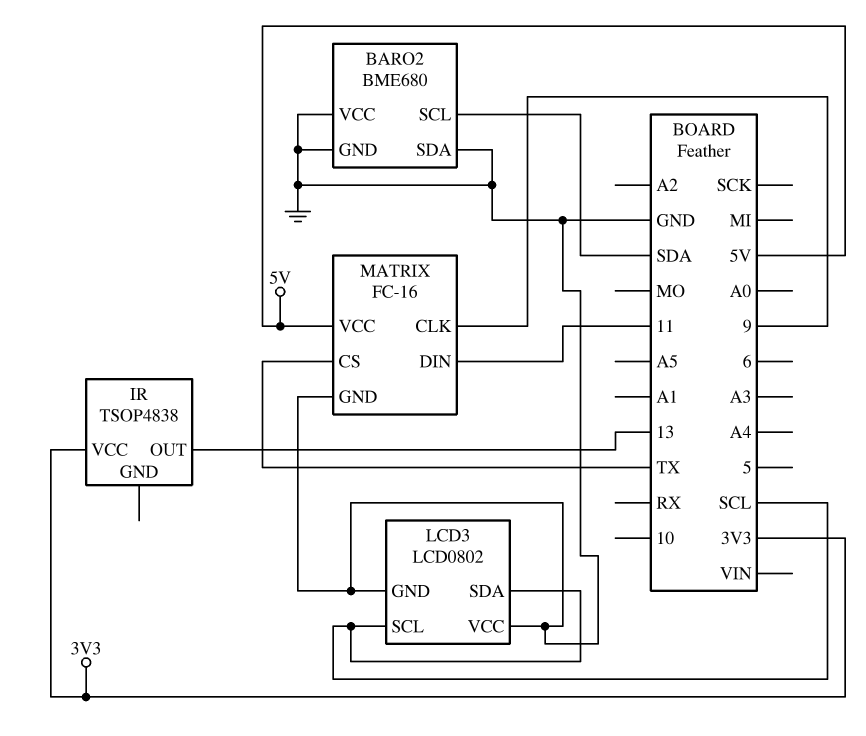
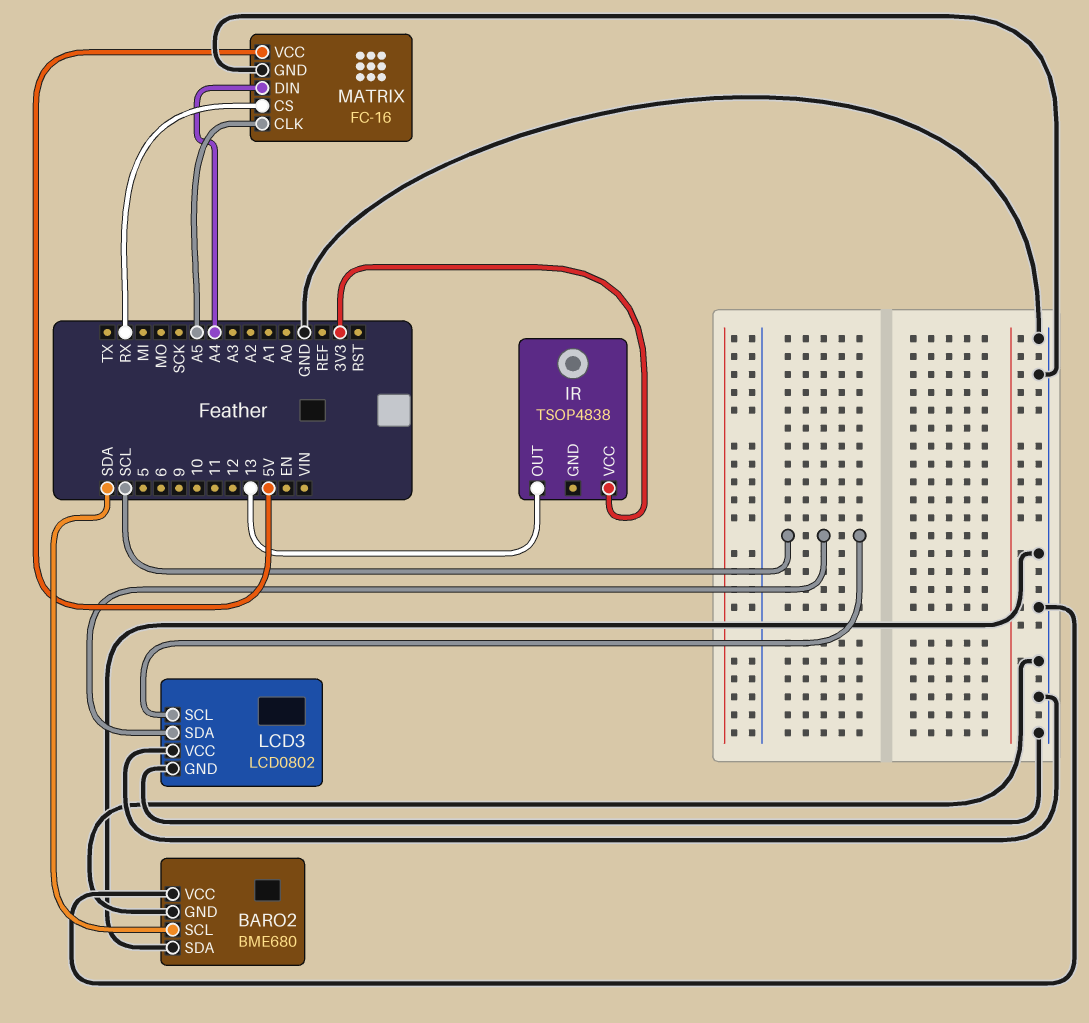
MATRIX pin CLK: 9 -> A5
MATRIX pin CS: TX -> RX
MATRIX pin DIN: 11 -> A4

